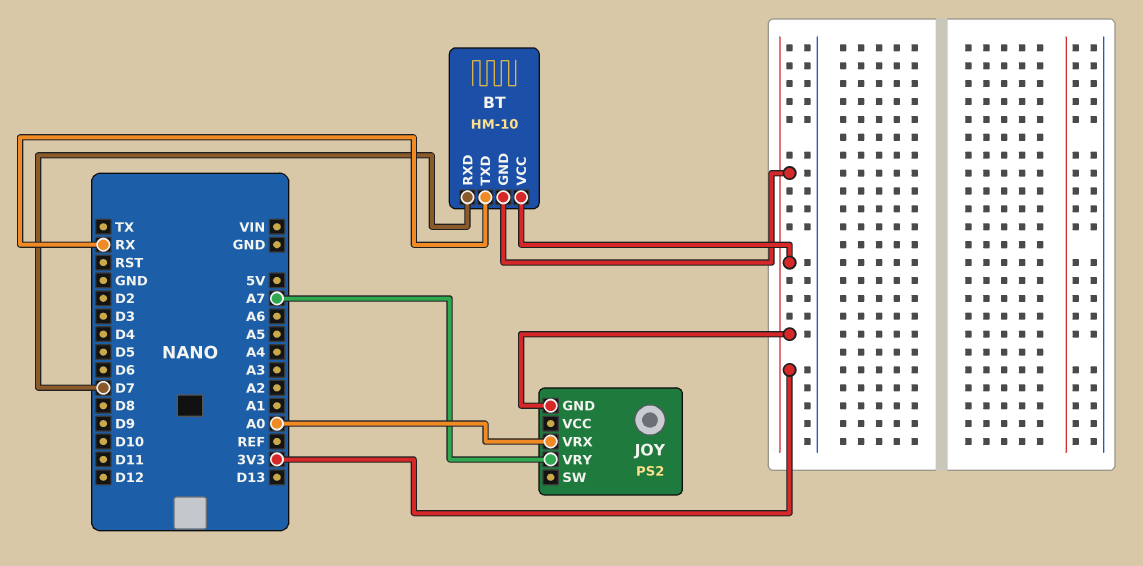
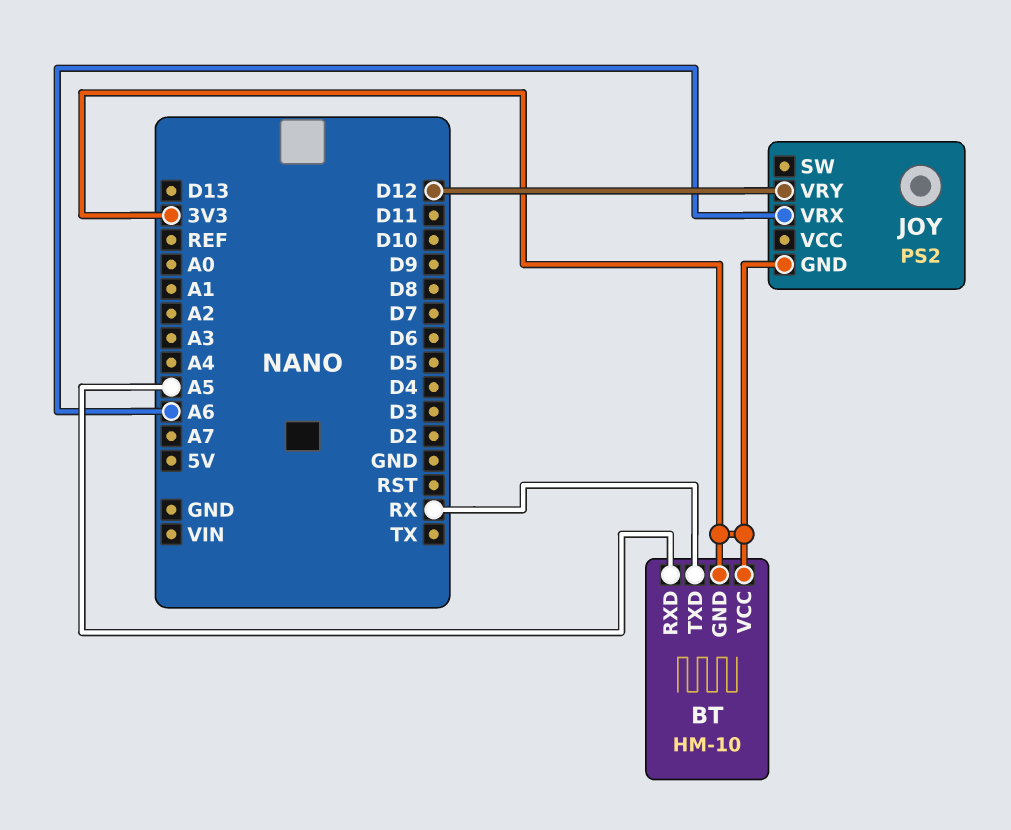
BT pin RXD: D7 -> A5
JOY pin VRX: A0 -> A6
JOY pin VRY: A7 -> D12

